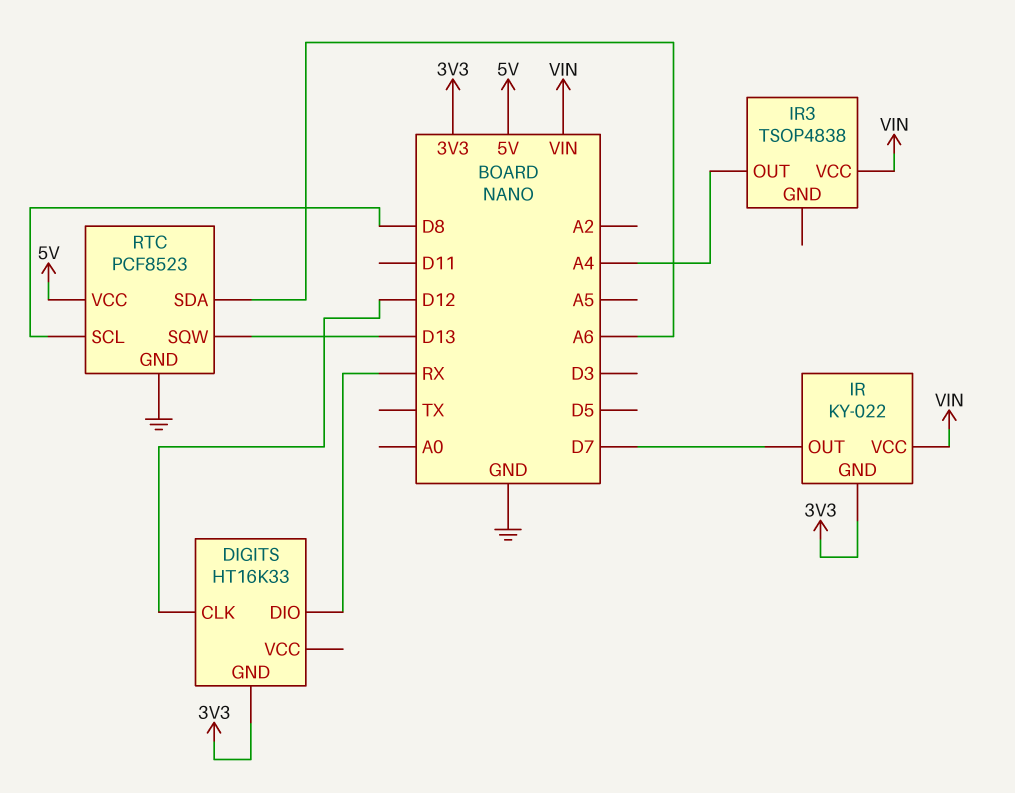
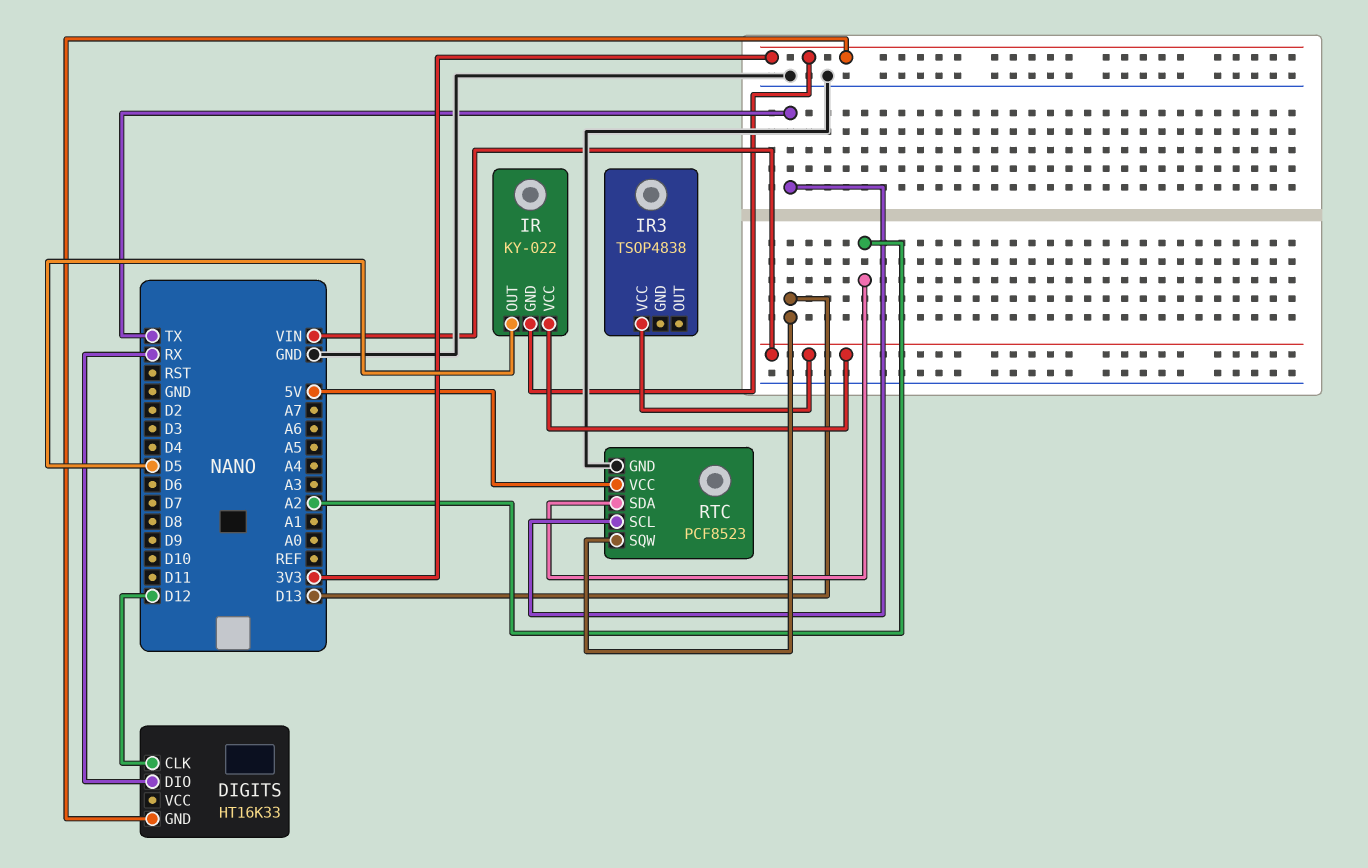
IR pin OUT: D7 -> D5
IR3 pin OUT: A4 -> none
RTC pin SCL: D8 -> TX
RTC pin SDA: A6 -> A2

